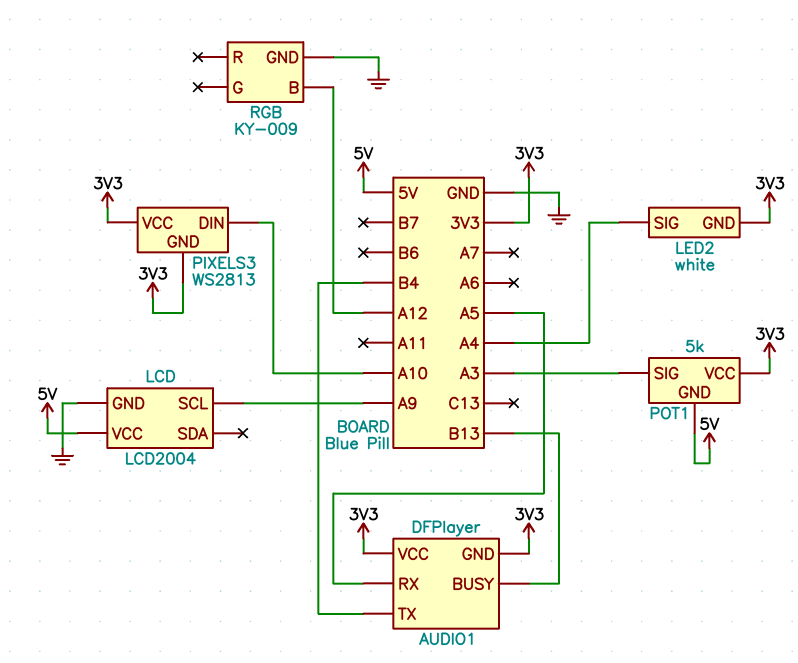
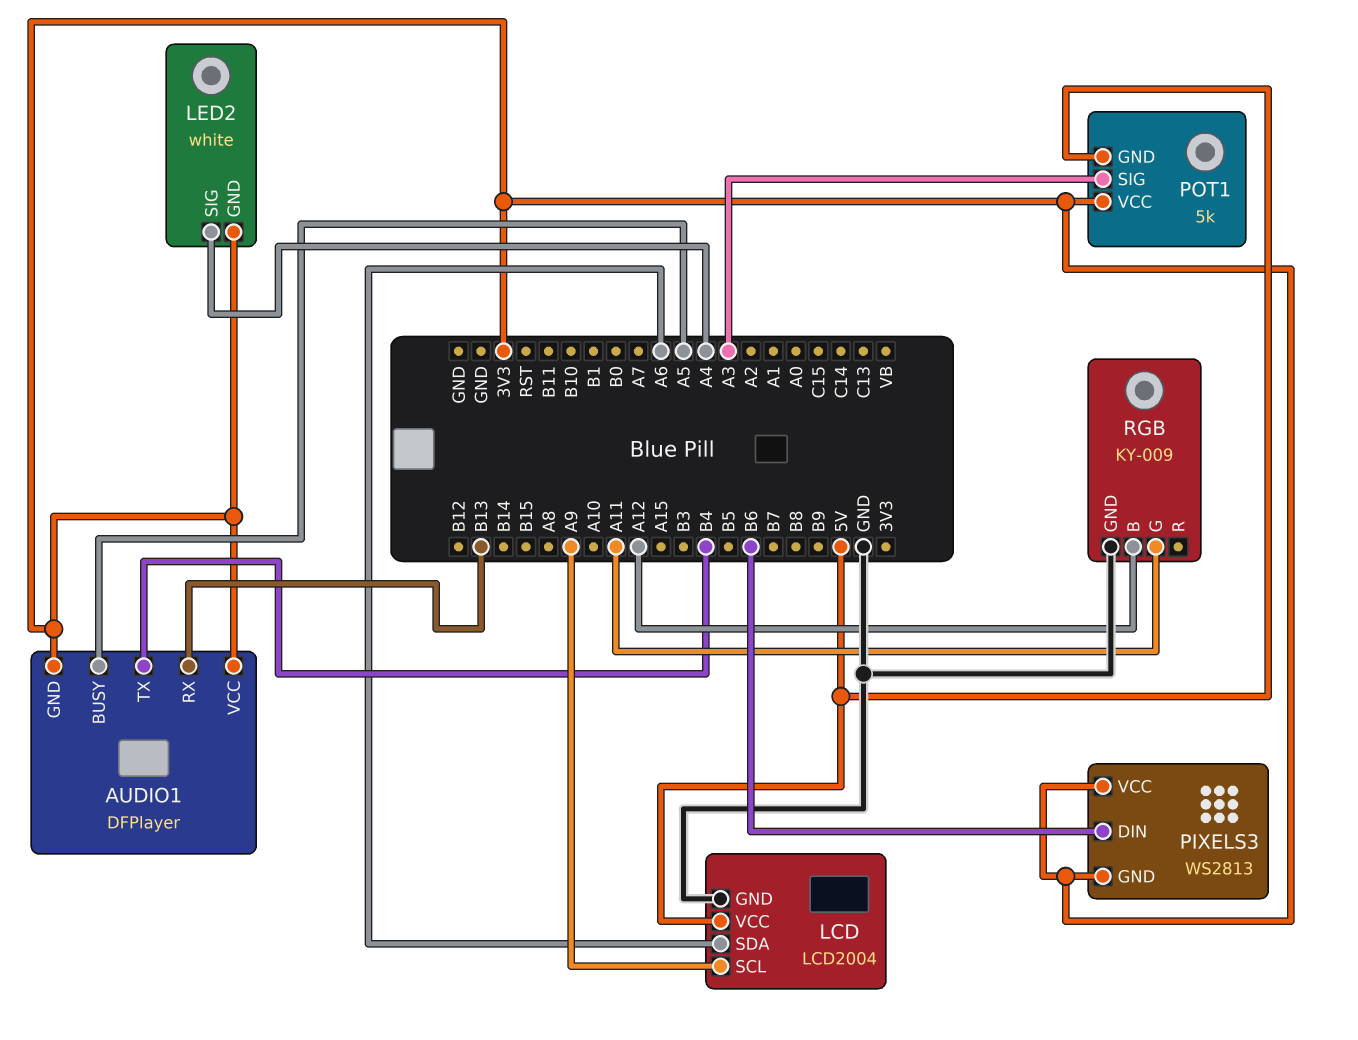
AUDIO1 pin BUSY: B13 -> A5
AUDIO1 pin RX: A5 -> B13
LCD pin SDA: none -> A6
PIXELS3 pin DIN: A10 -> B6
RGB pin G: none -> A11

